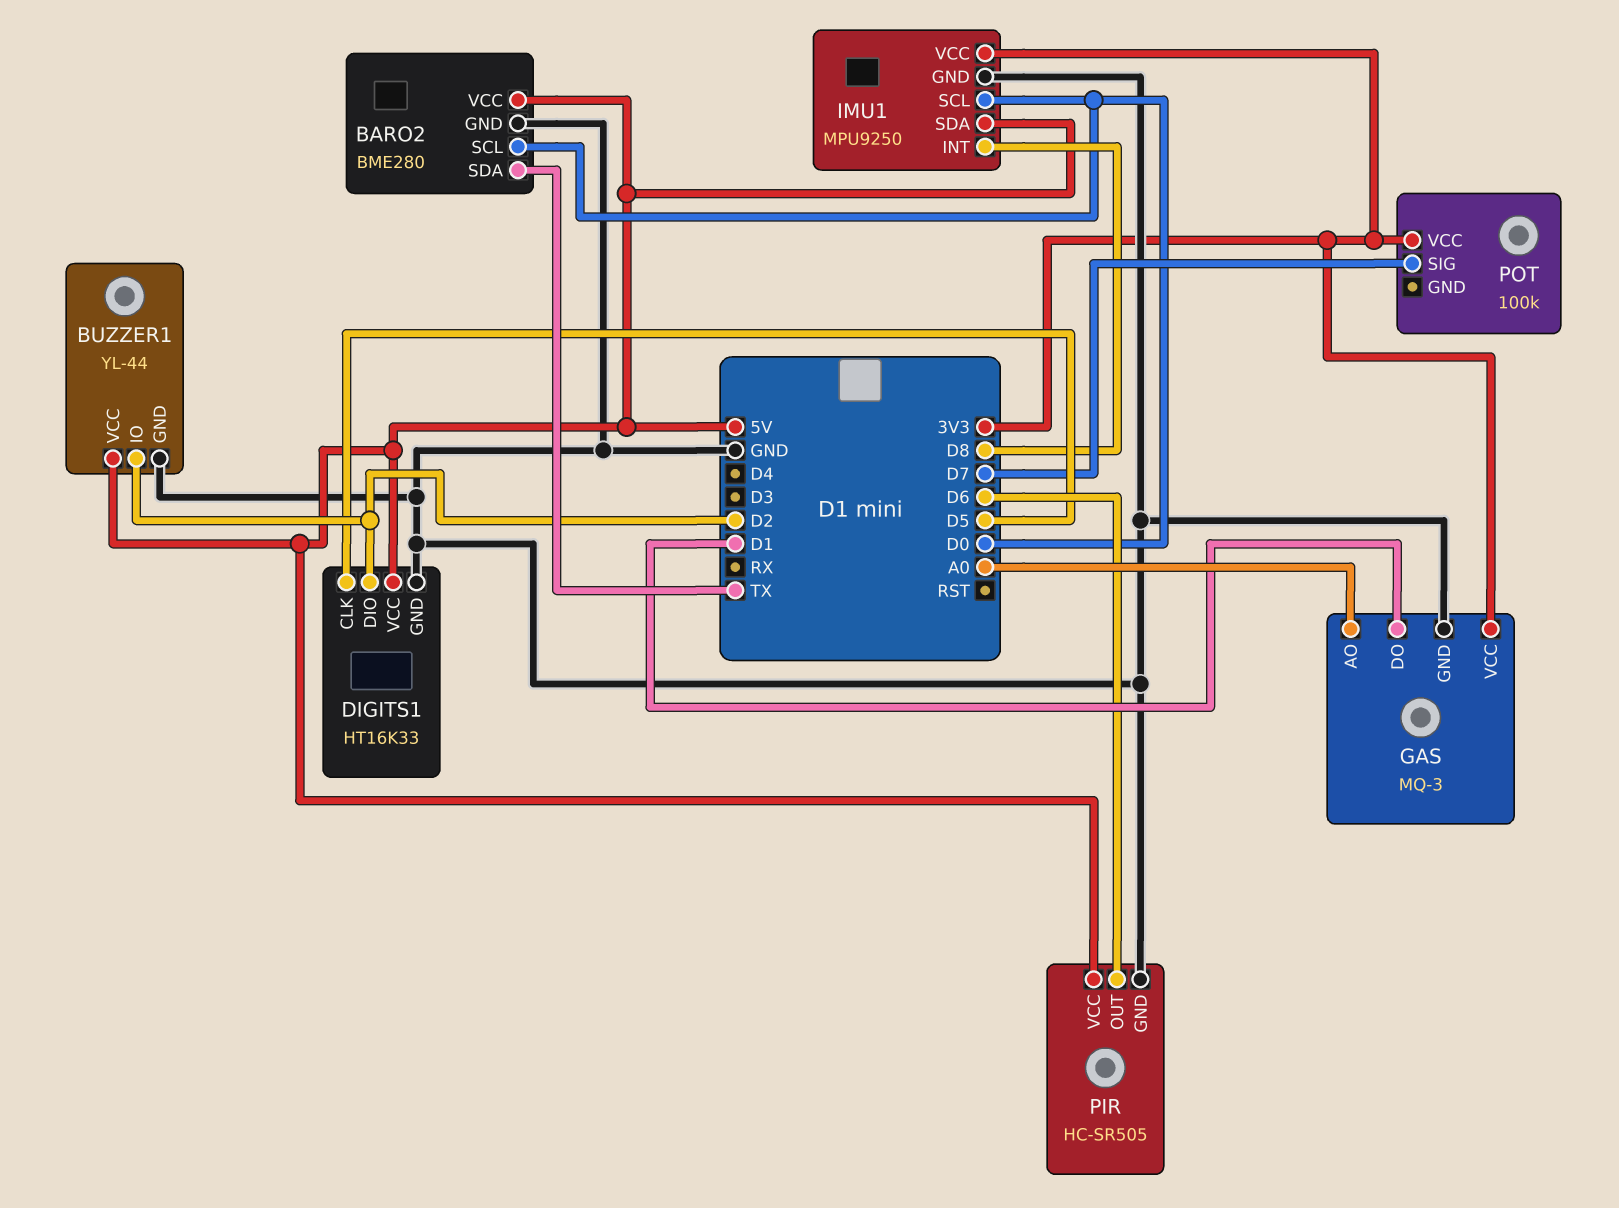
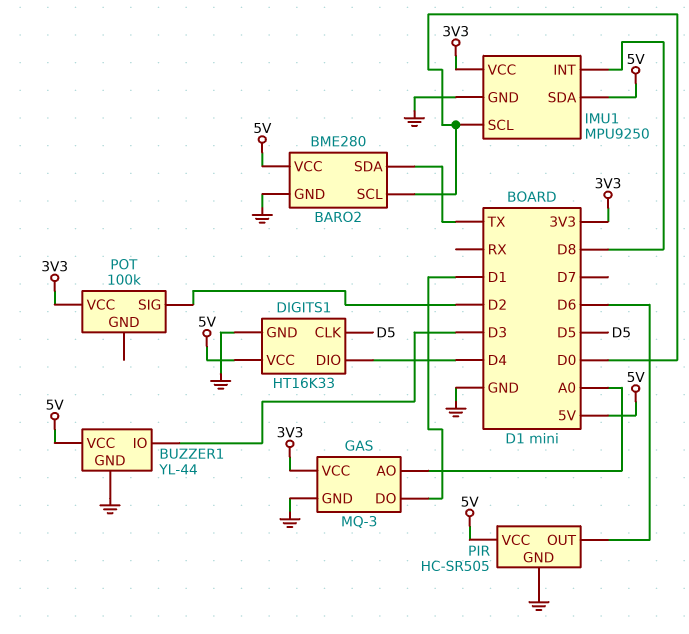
BUZZER1 pin IO: D2 -> D3
DIGITS1 pin DIO: D2 -> D4
POT pin SIG: D7 -> D2

